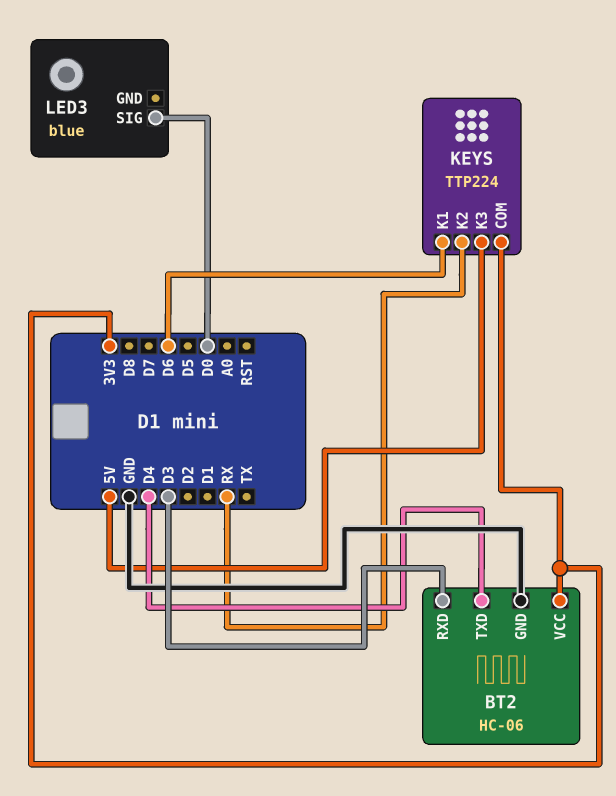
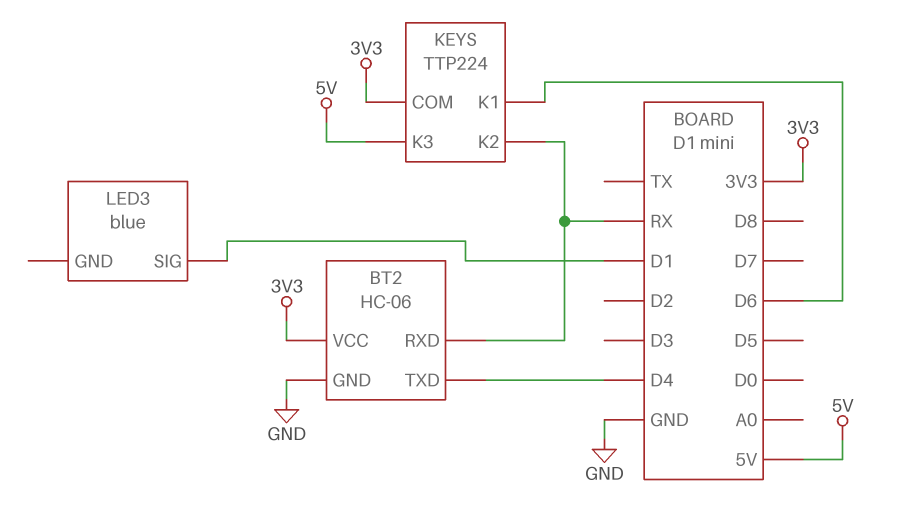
BT2 pin RXD: D3 -> RX
LED3 pin SIG: D0 -> D1

